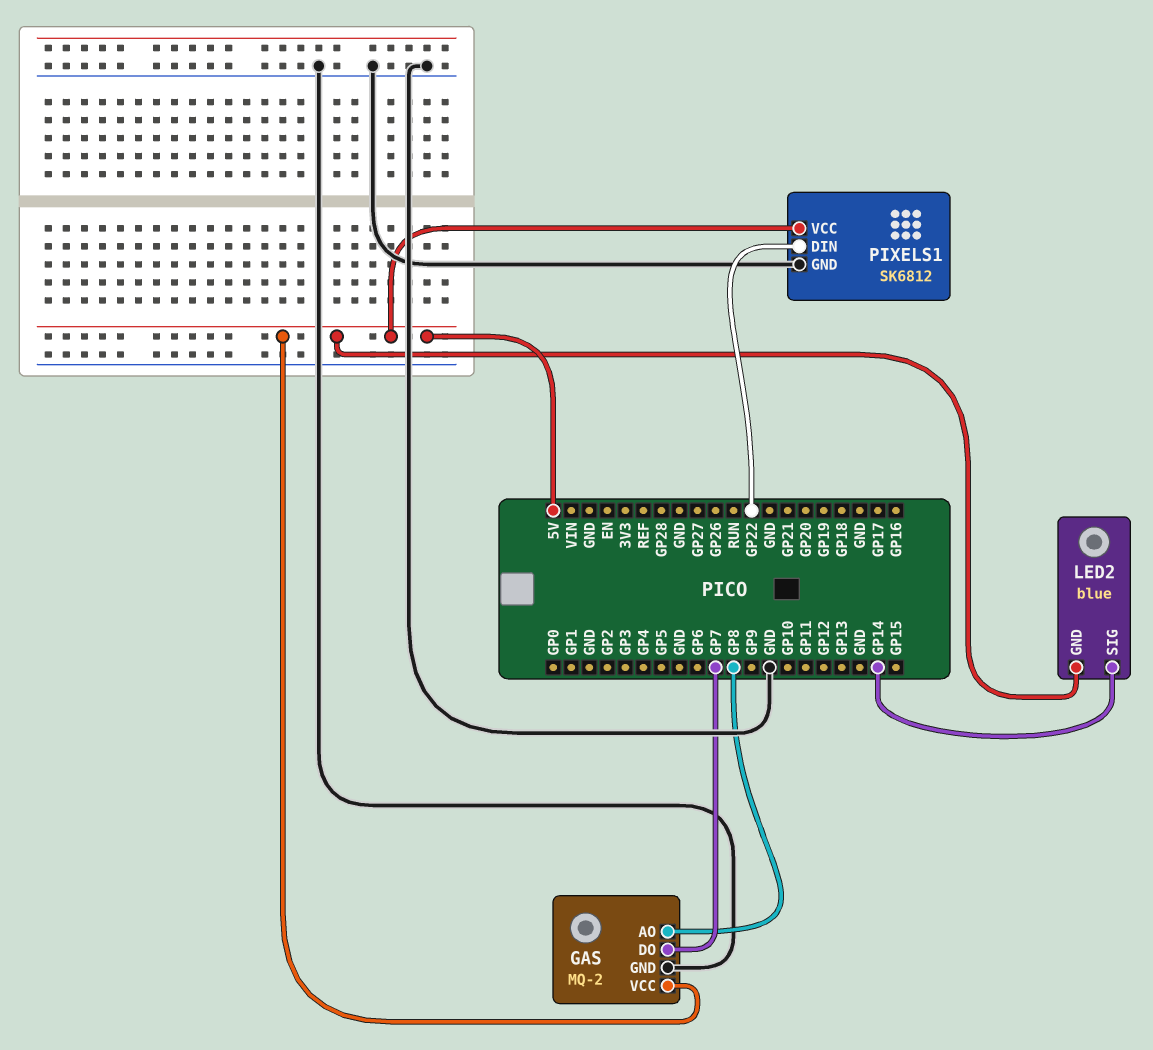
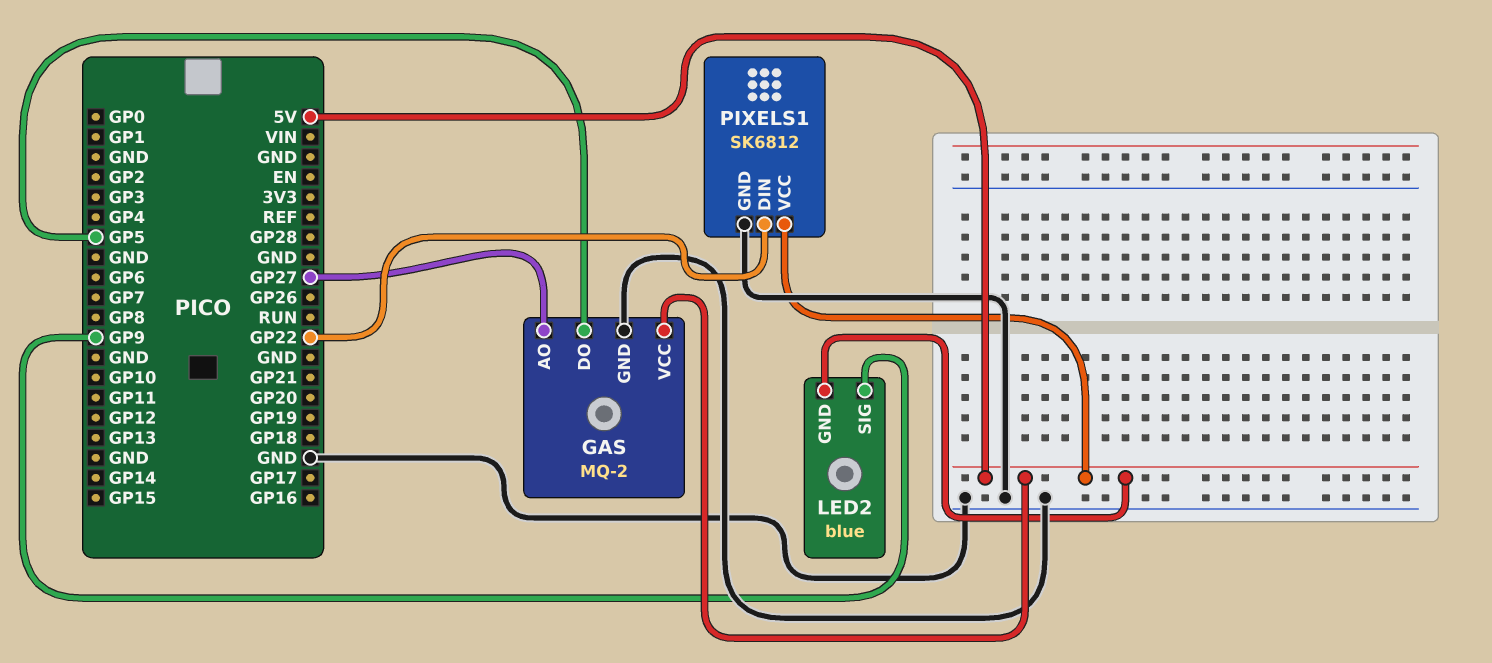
GAS pin AO: GP8 -> GP27
GAS pin DO: GP7 -> GP5
LED2 pin SIG: GP14 -> GP9

